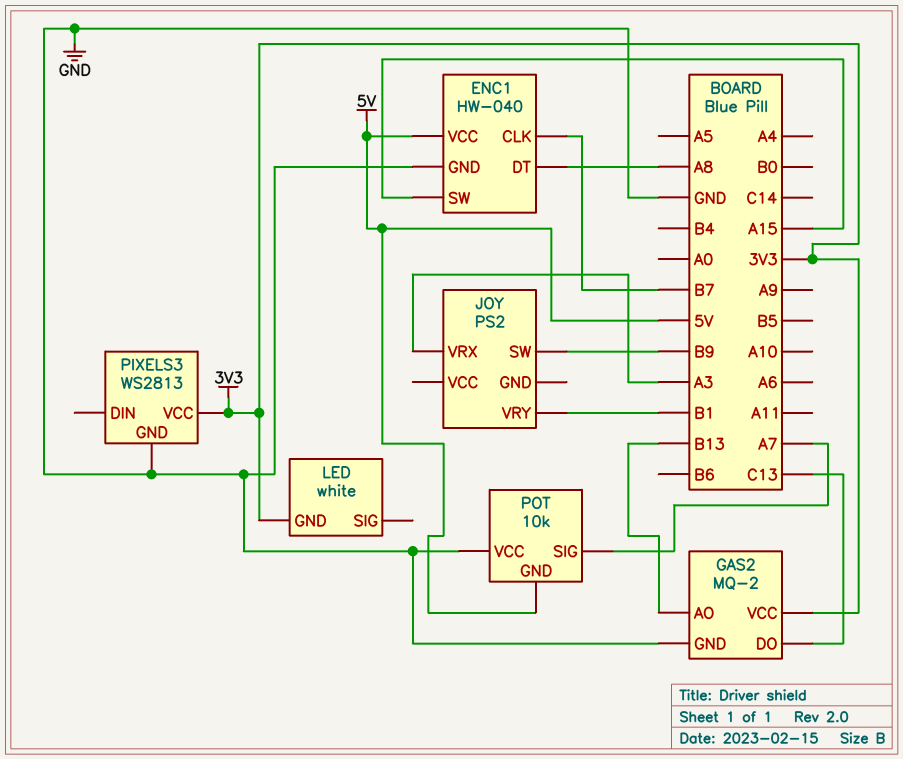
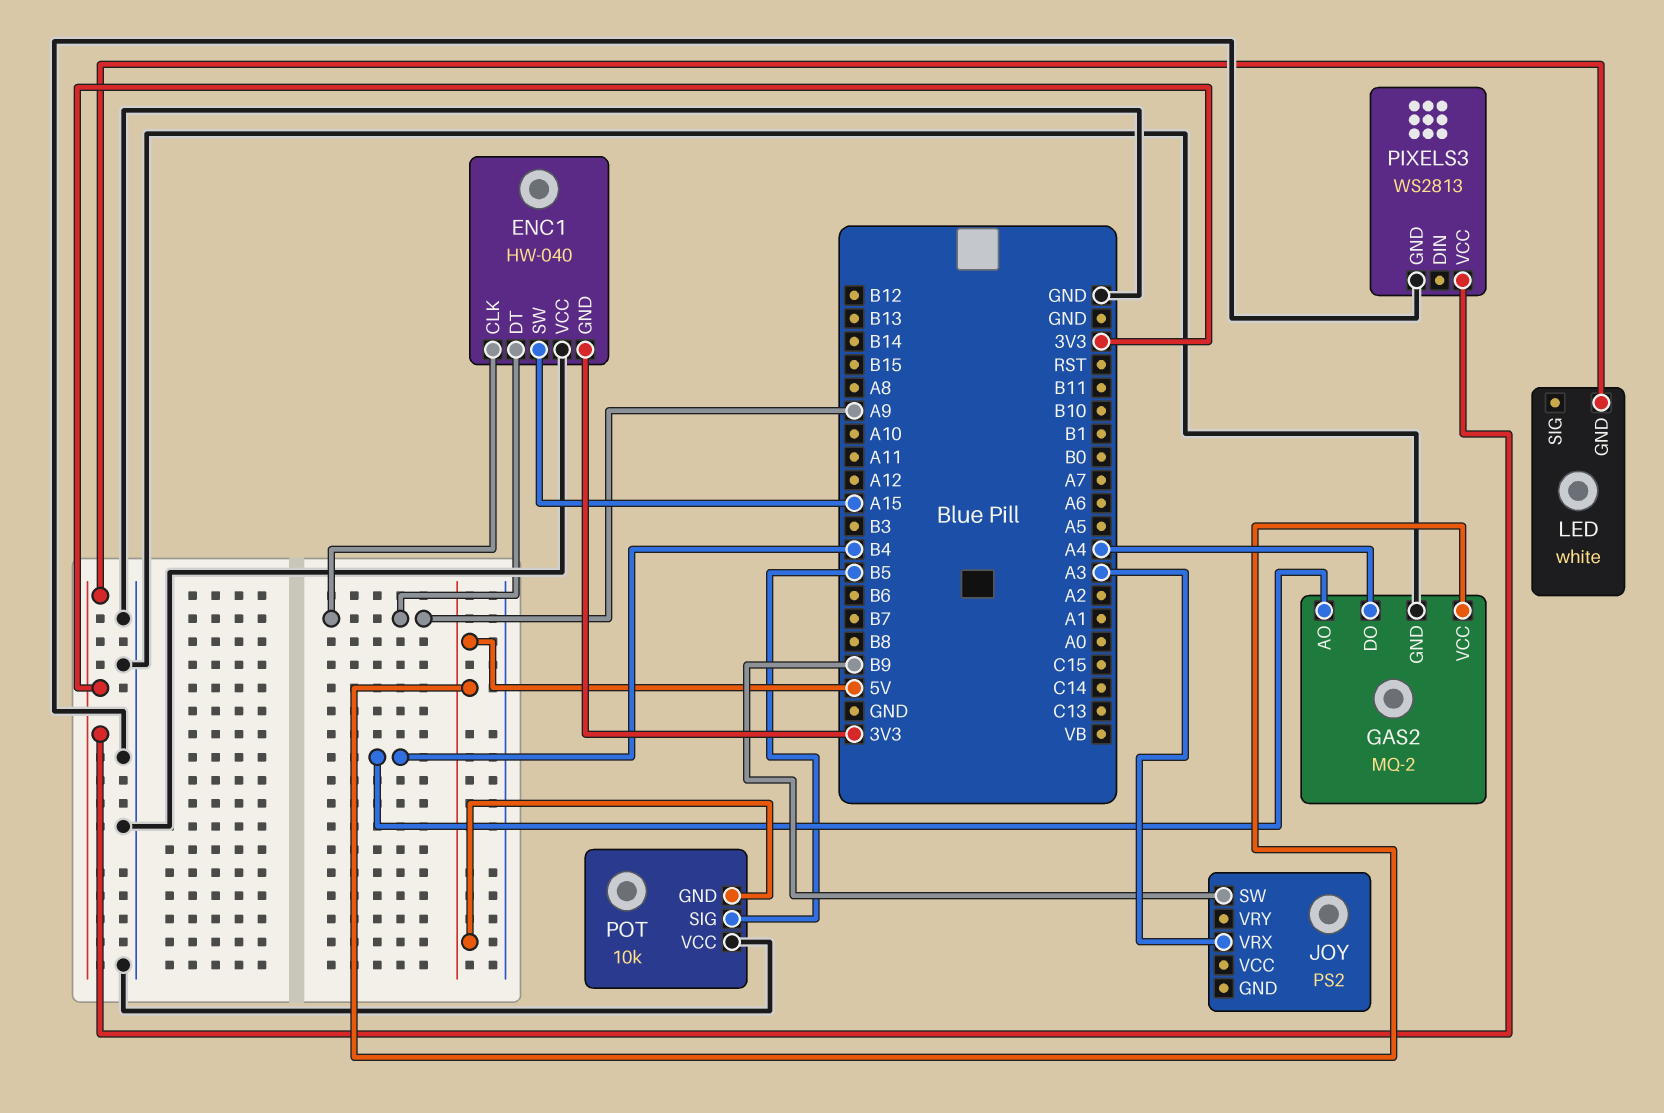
ENC1 pin CLK: B7 -> A9
ENC1 pin DT: A8 -> A9
ENC1 pin GND: GND -> 3V3
ENC1 pin VCC: 5V -> GND
GAS2 pin AO: B13 -> B4
GAS2 pin DO: C13 -> A4
GAS2 pin VCC: 3V3 -> 5V
JOY pin VRY: B1 -> none
POT pin SIG: A7 -> B5

